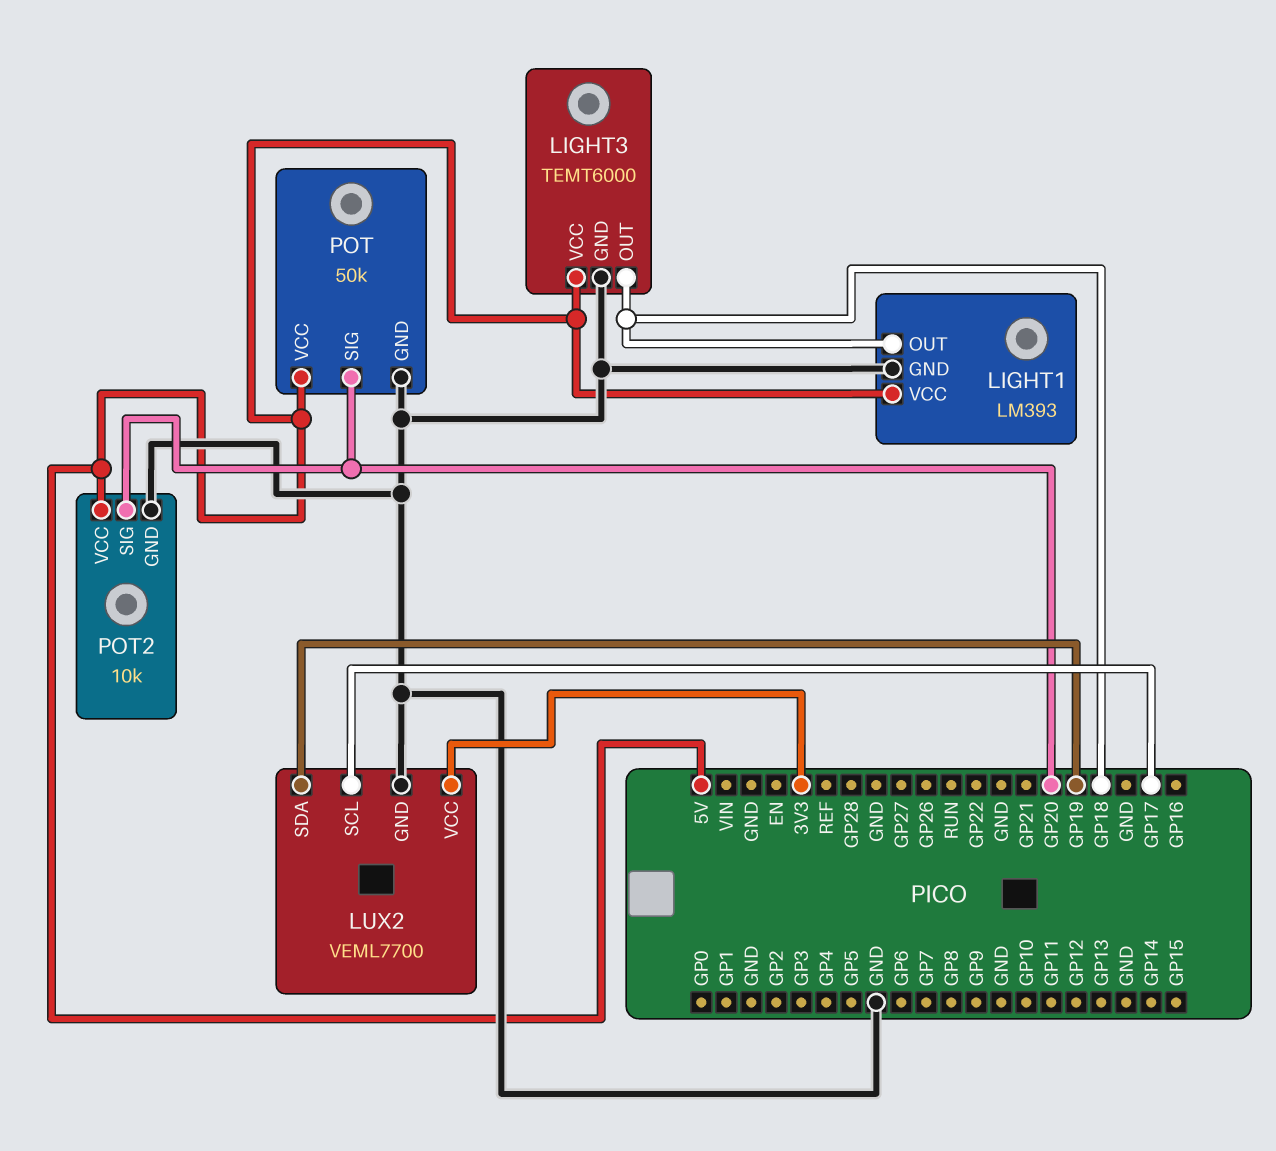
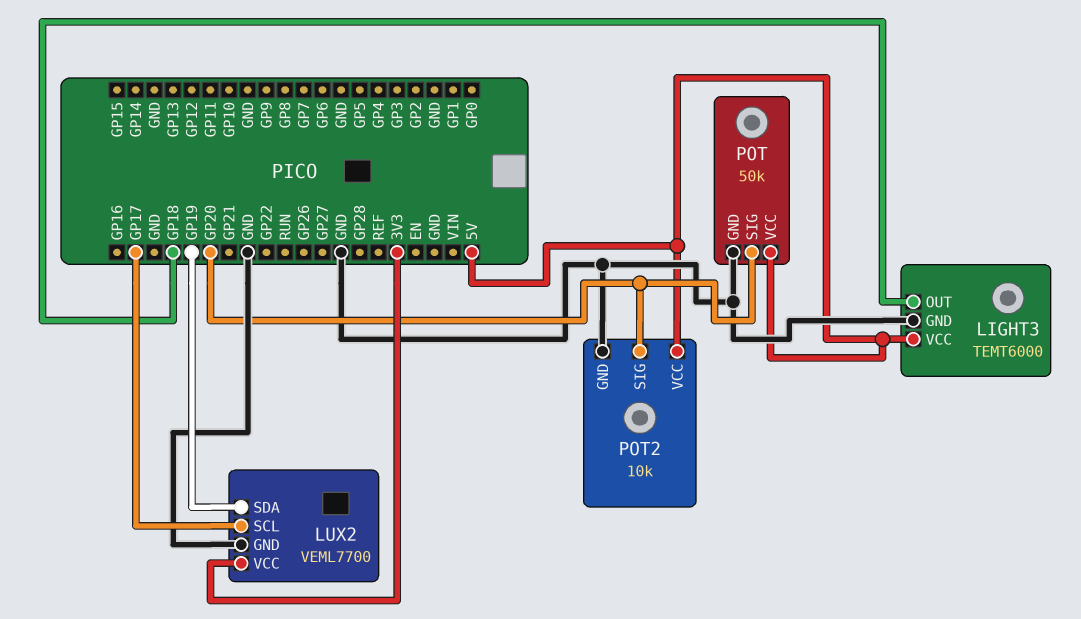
LIGHT1: LM393 -> none
LIGHT1 pin GND: GND -> none
LIGHT1 pin OUT: GP18 -> none
LIGHT1 pin VCC: 5V -> none

